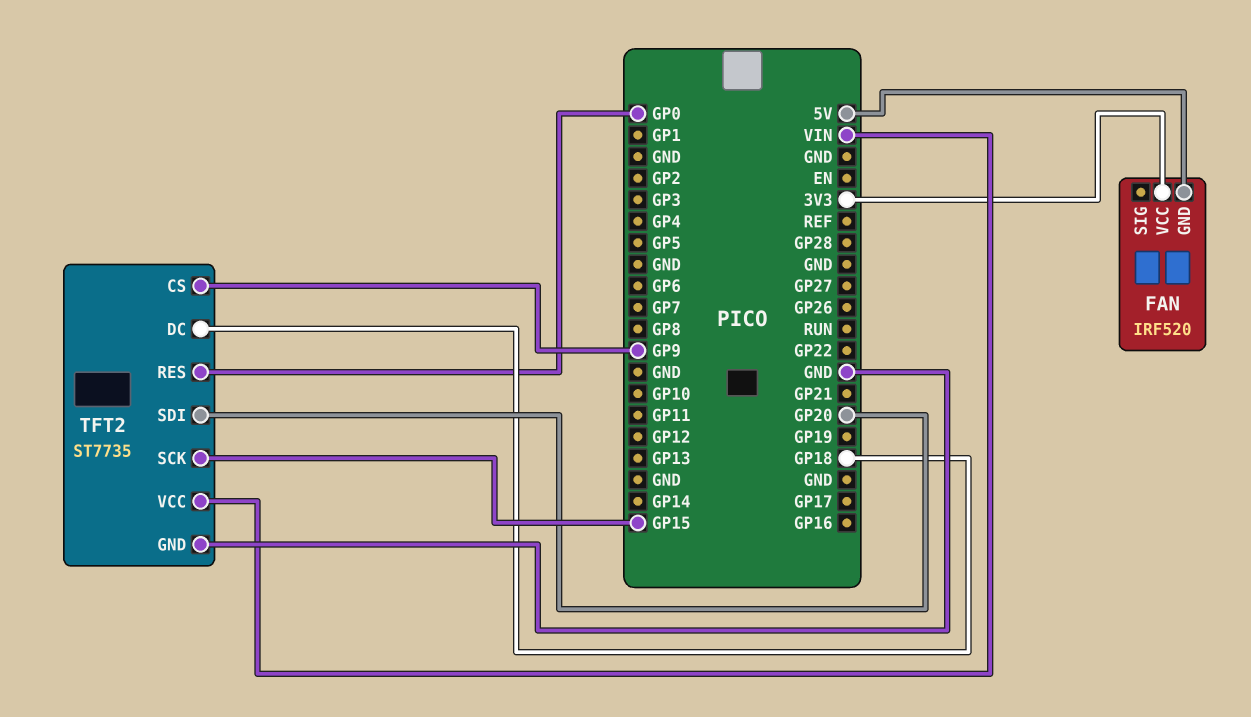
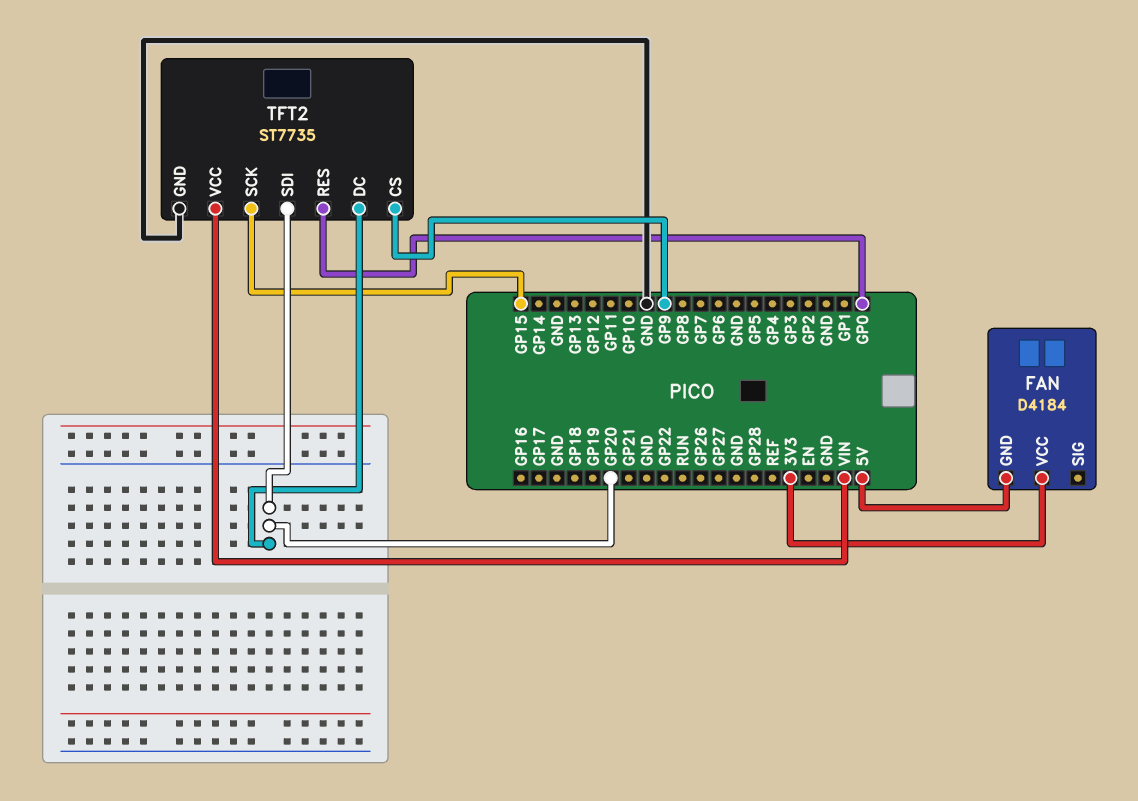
FAN: IRF520 -> D4184
TFT2 pin DC: GP18 -> GP20

